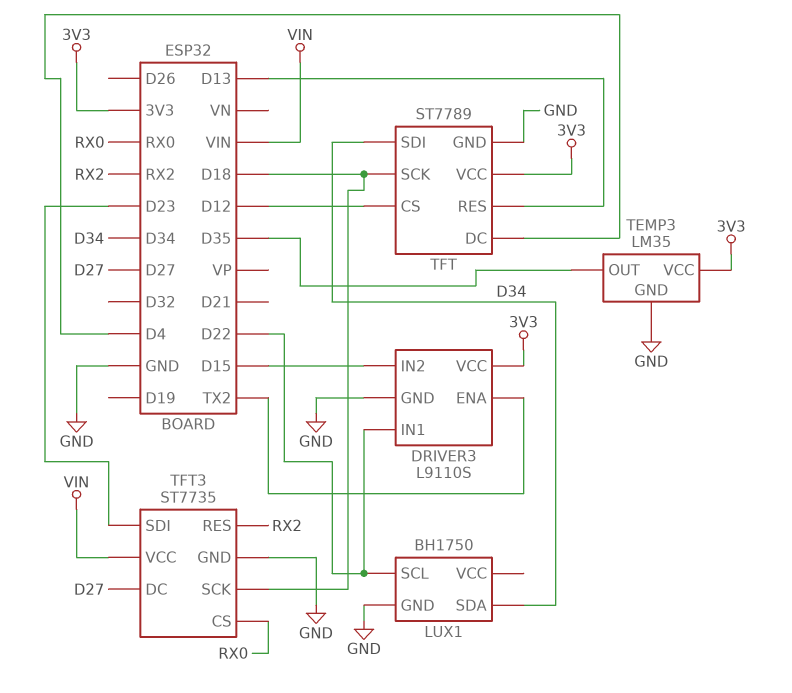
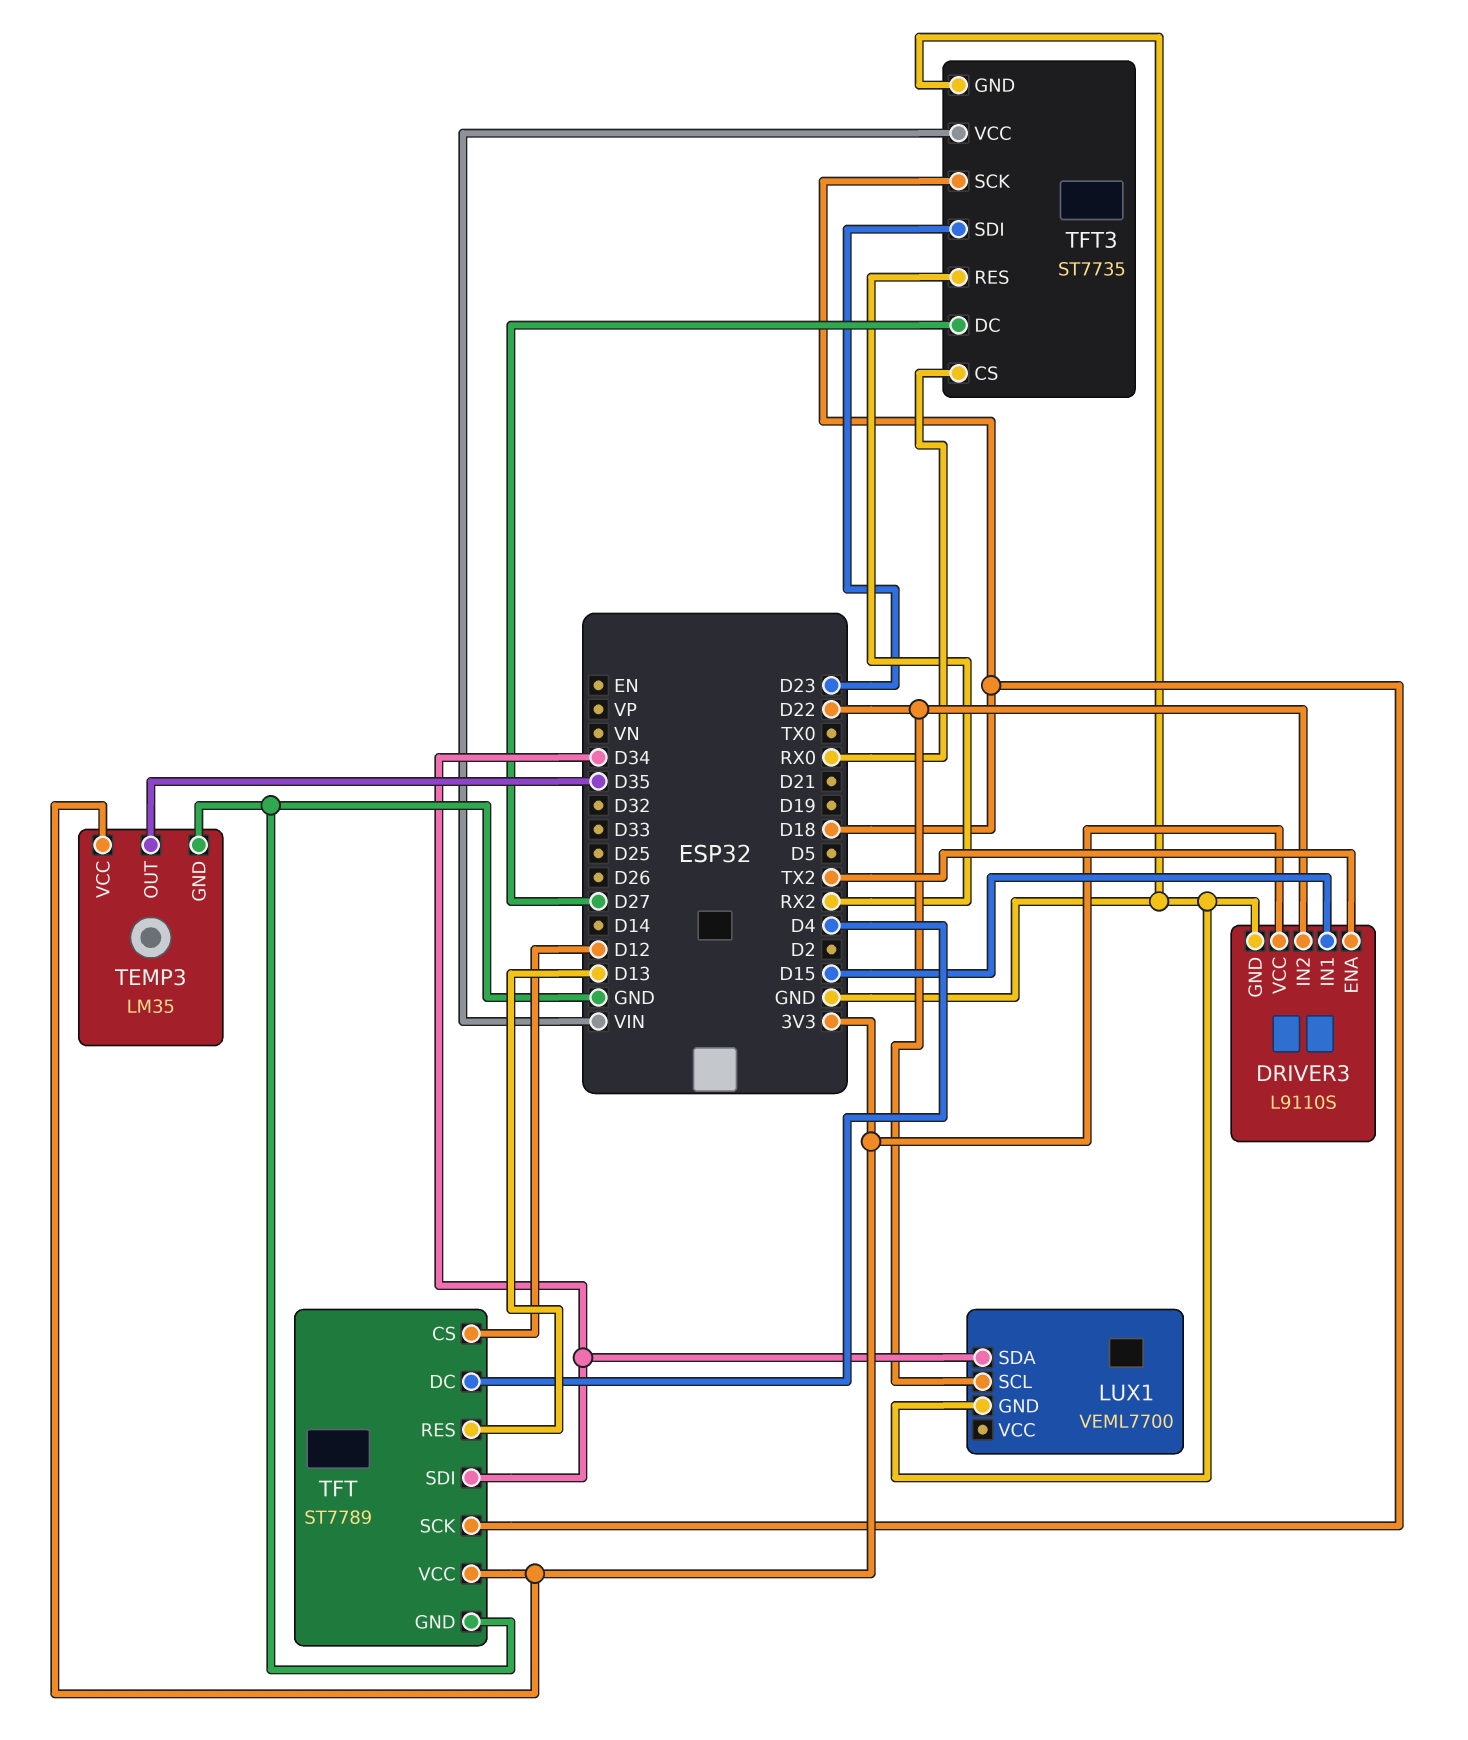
DRIVER3 pin IN1: D22 -> D15
DRIVER3 pin IN2: D15 -> D22
LUX1: BH1750 -> VEML7700

